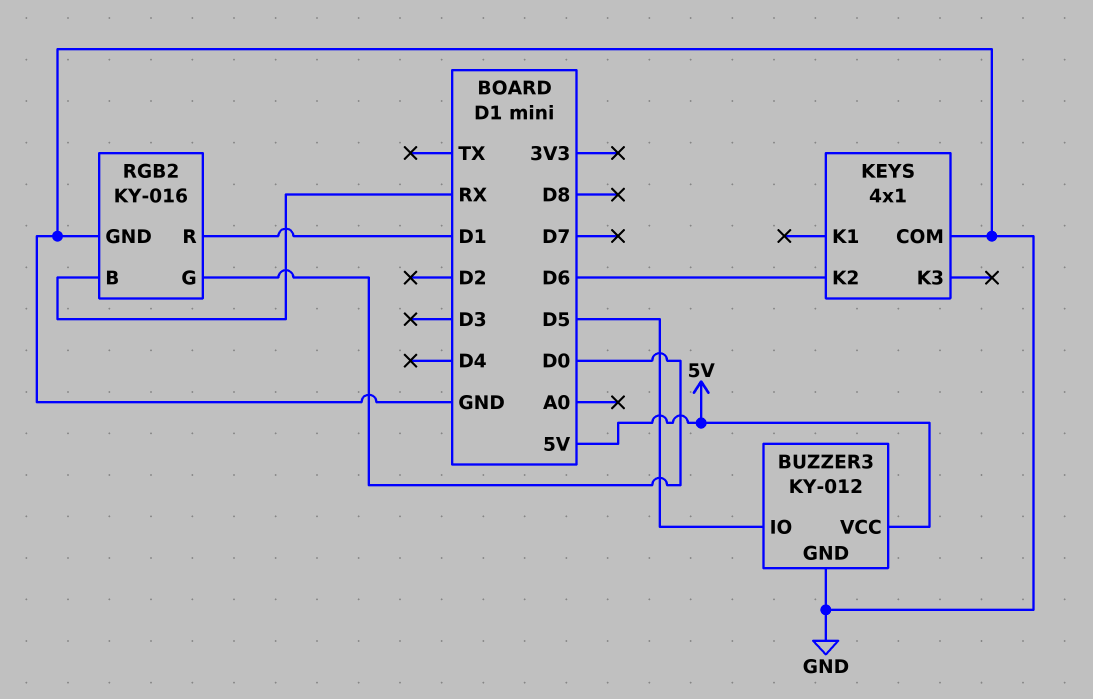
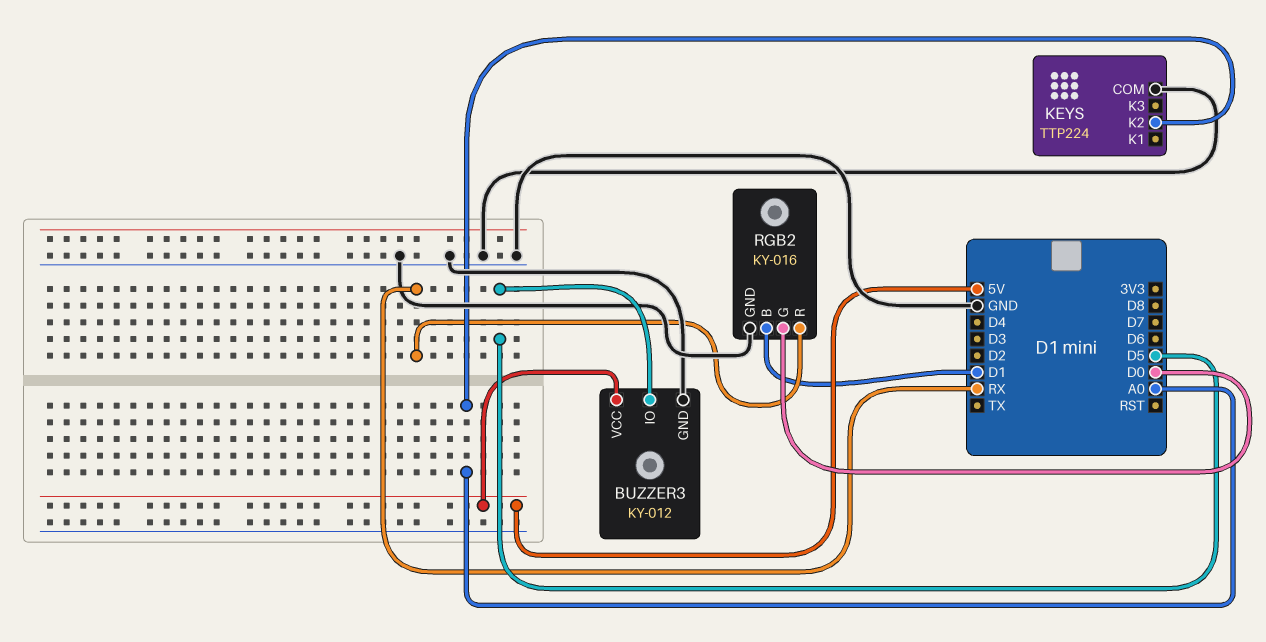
KEYS: 4x1 -> TTP224
KEYS pin K2: D6 -> A0
RGB2 pin B: RX -> D1
RGB2 pin R: D1 -> RX

